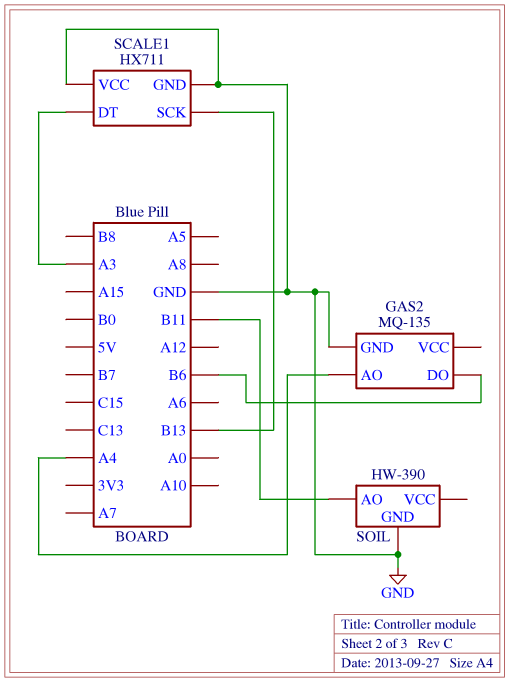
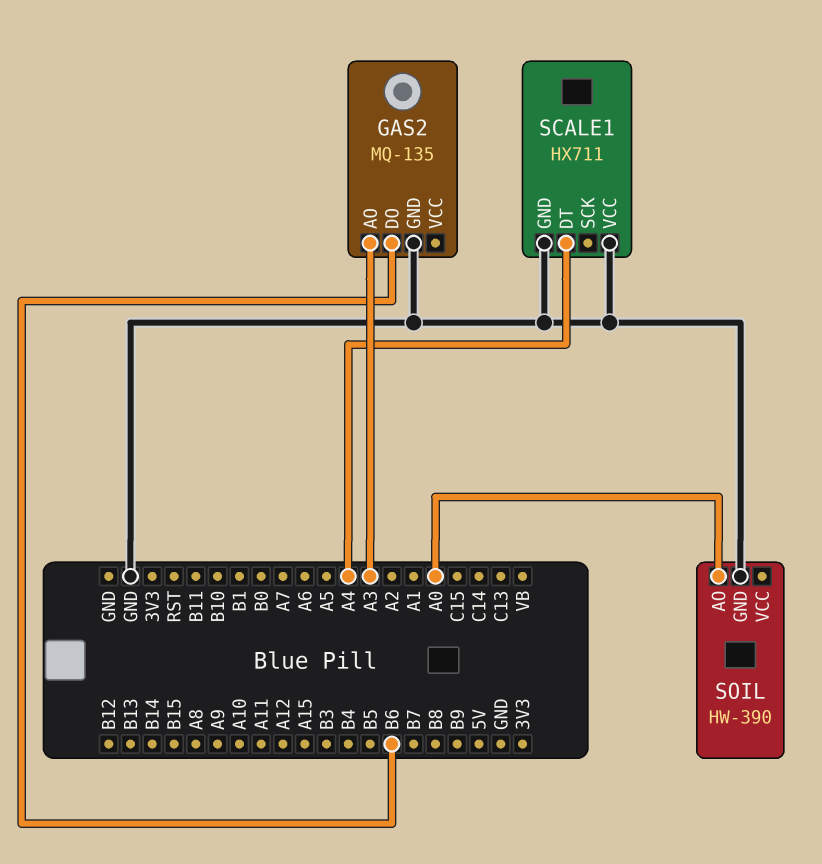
GAS2 pin AO: A4 -> A3
SCALE1 pin DT: A3 -> A4
SCALE1 pin SCK: B13 -> none
SOIL pin AO: B11 -> A0

